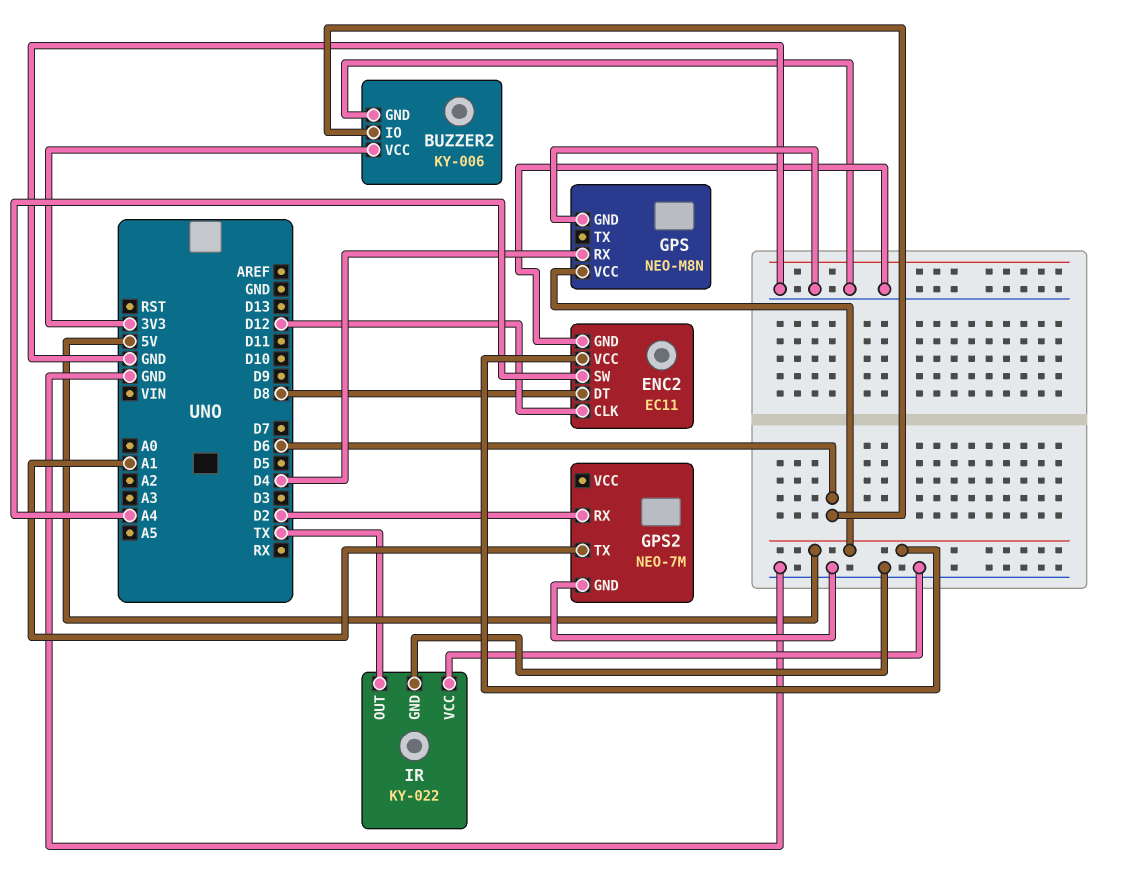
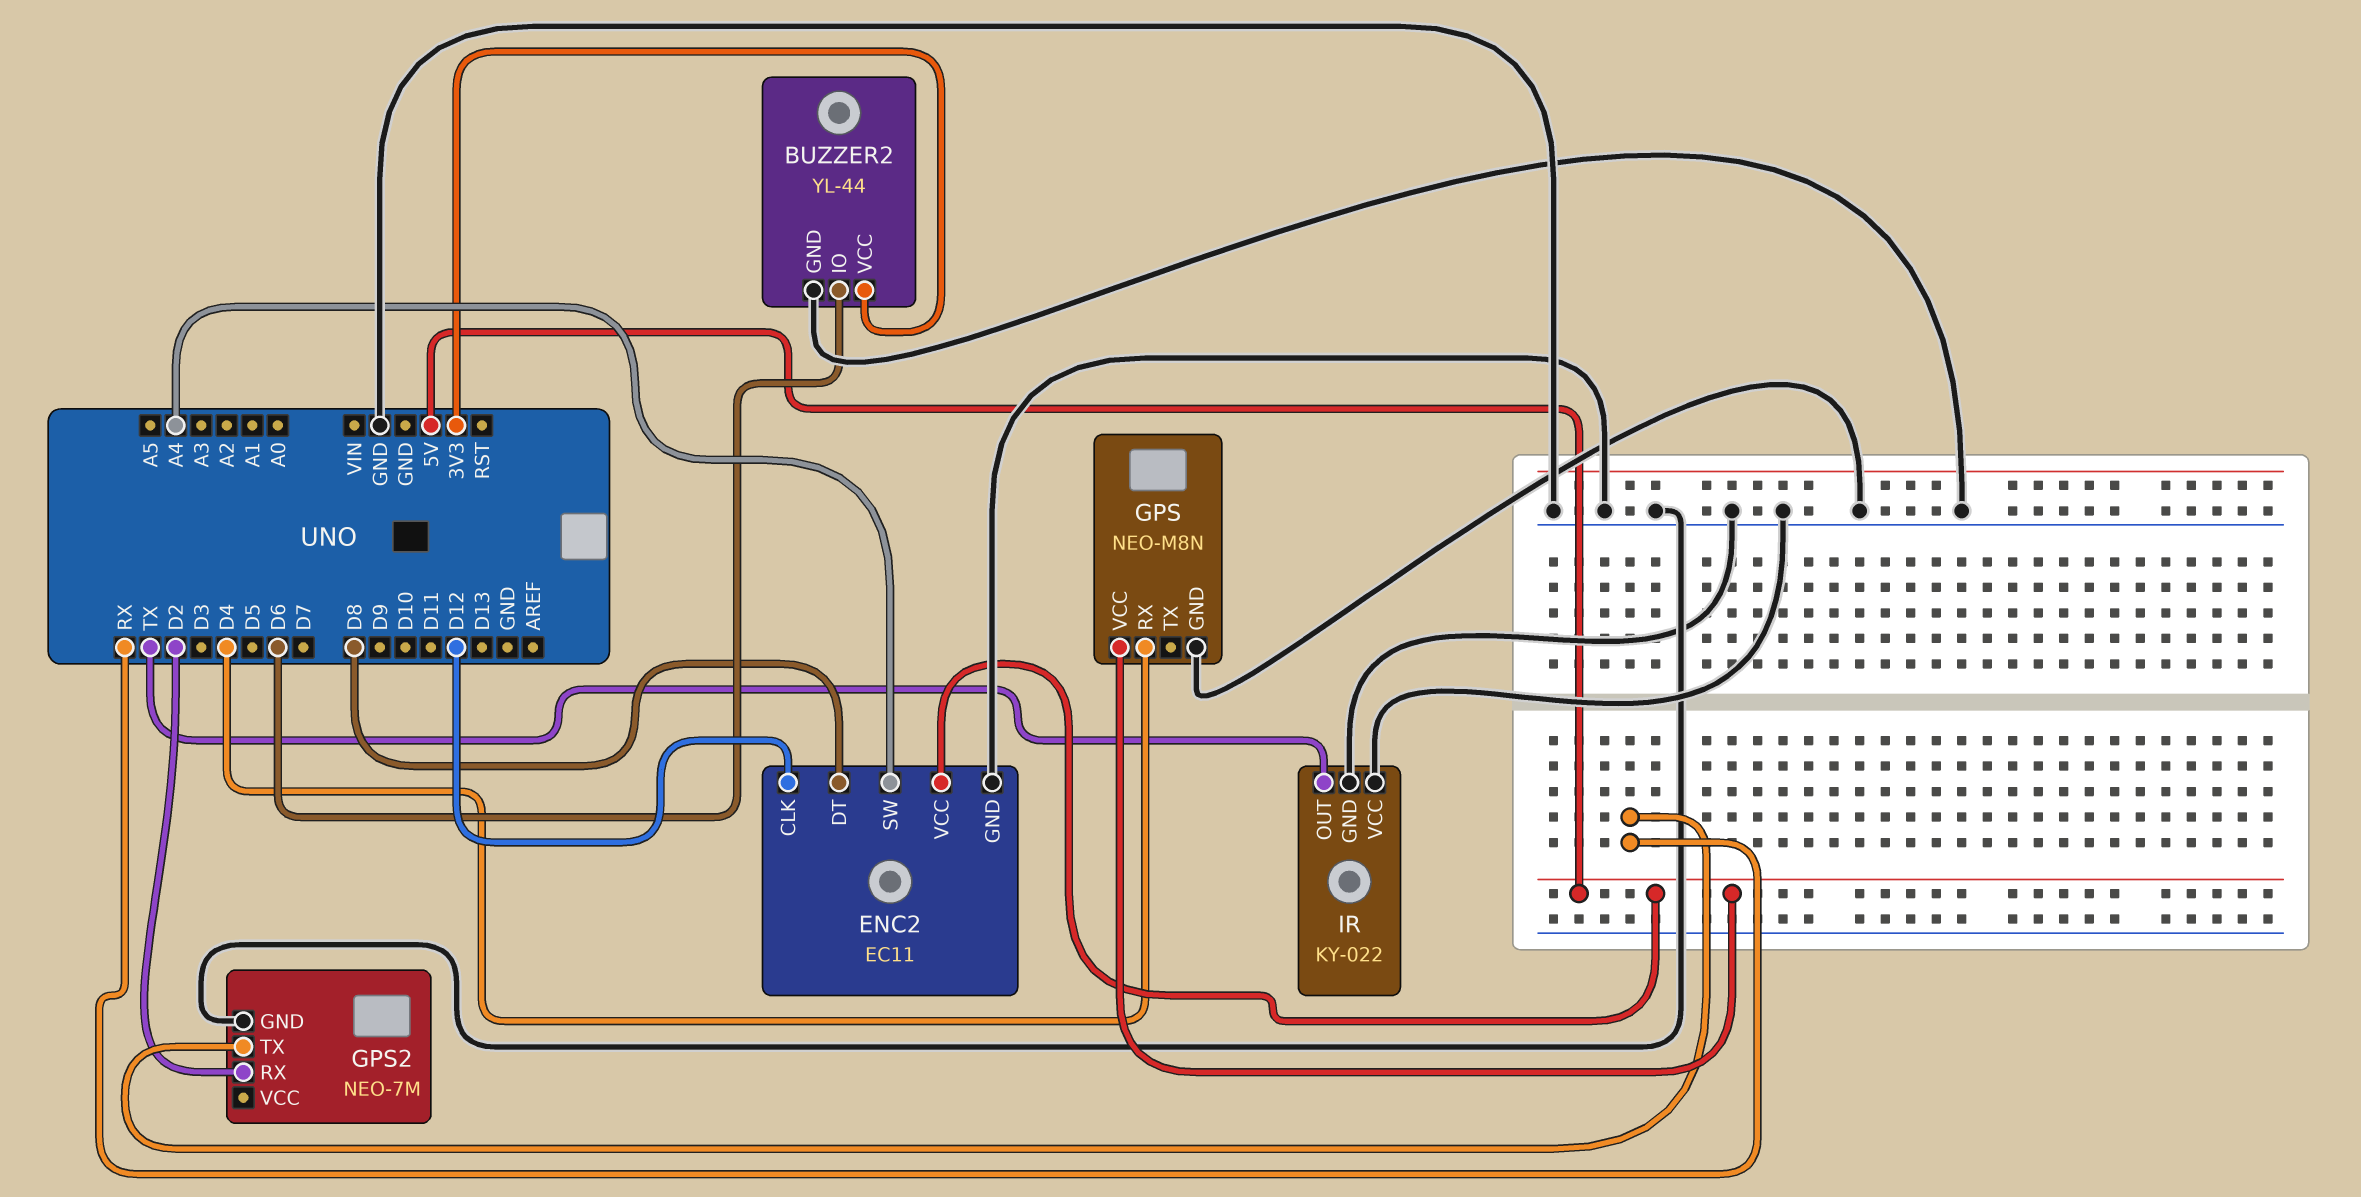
BUZZER2: KY-006 -> YL-44
GPS2 pin TX: A1 -> RX

